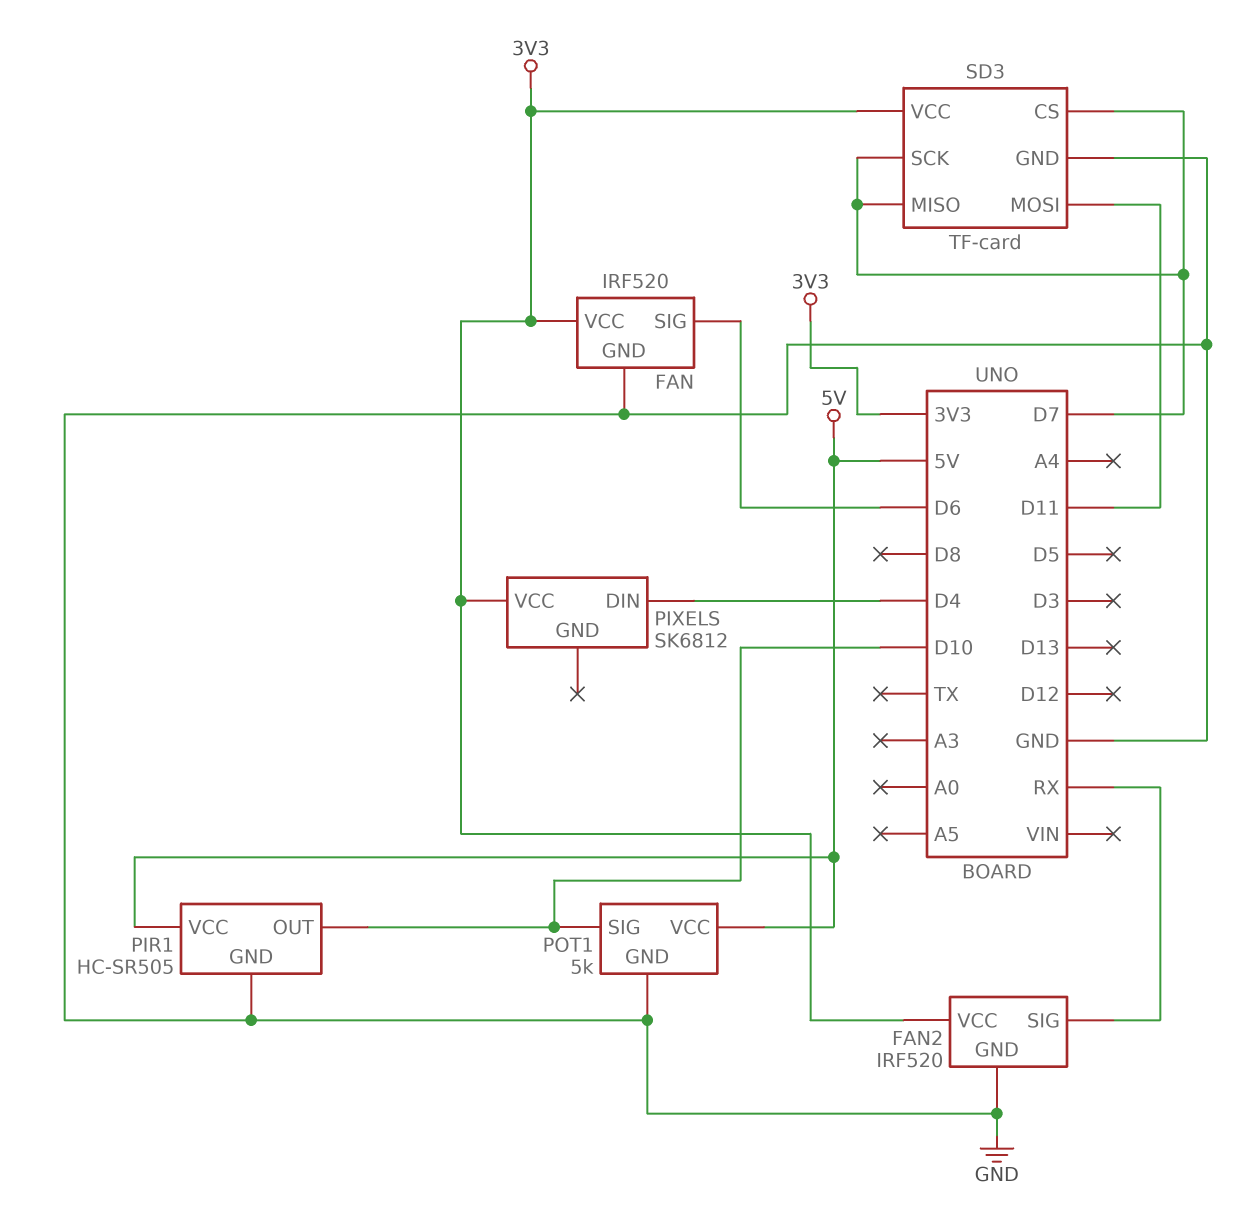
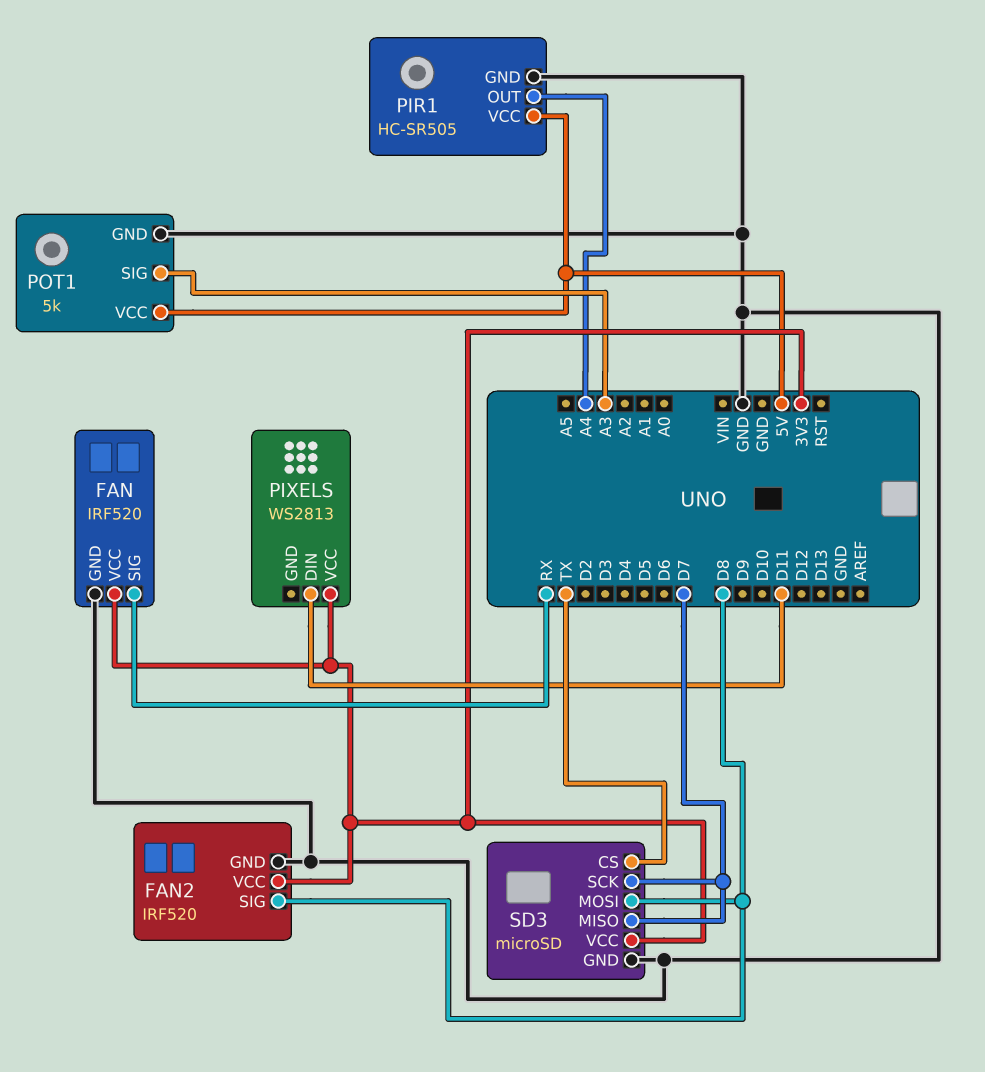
FAN pin SIG: D6 -> RX
FAN2 pin SIG: RX -> D8
PIR1 pin OUT: D10 -> A4
PIXELS: SK6812 -> WS2813
PIXELS pin DIN: D4 -> D11
POT1 pin SIG: D10 -> A3
SD3: TF-card -> microSD
SD3 pin CS: D7 -> TX
SD3 pin MOSI: D11 -> D8

